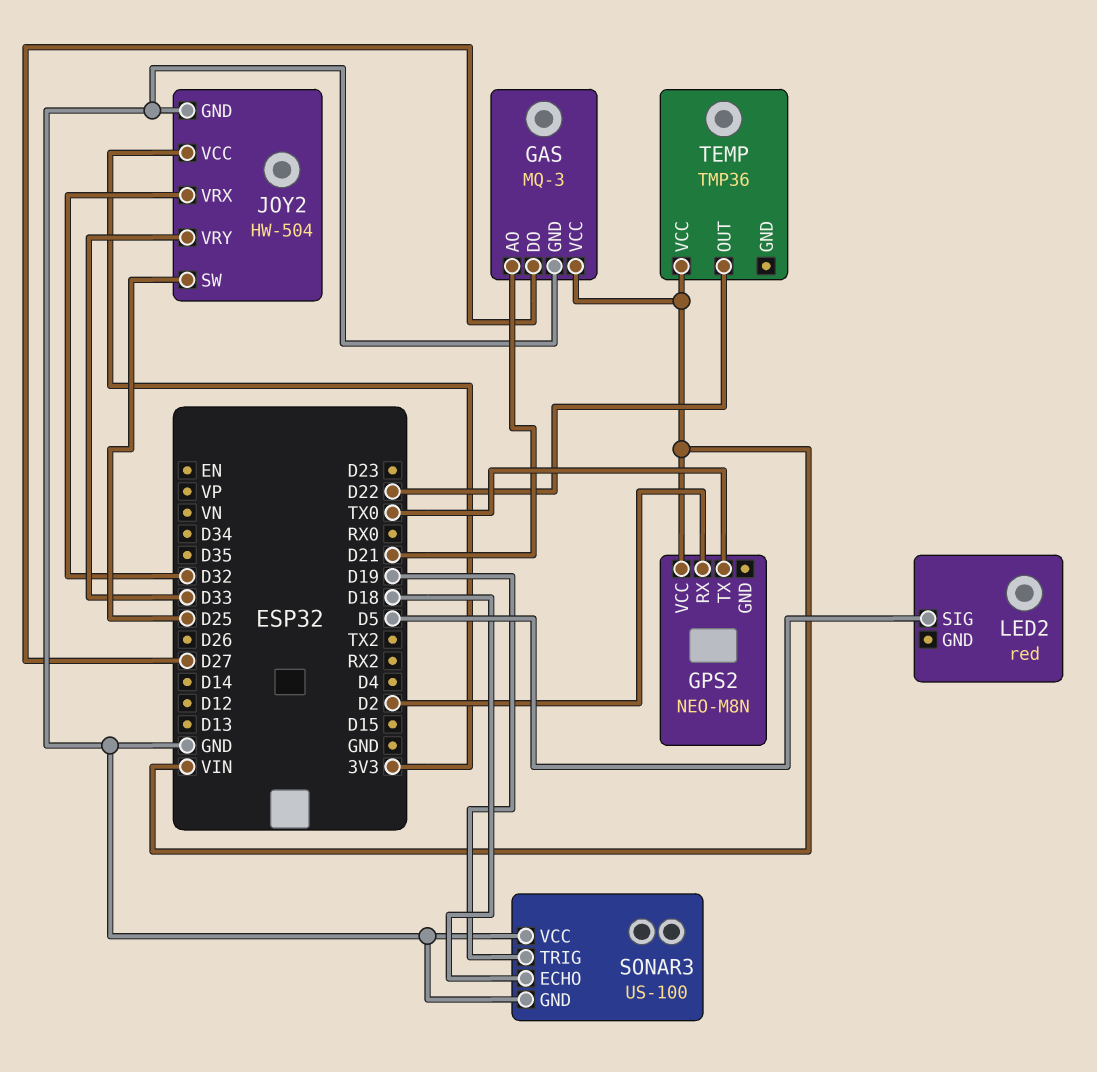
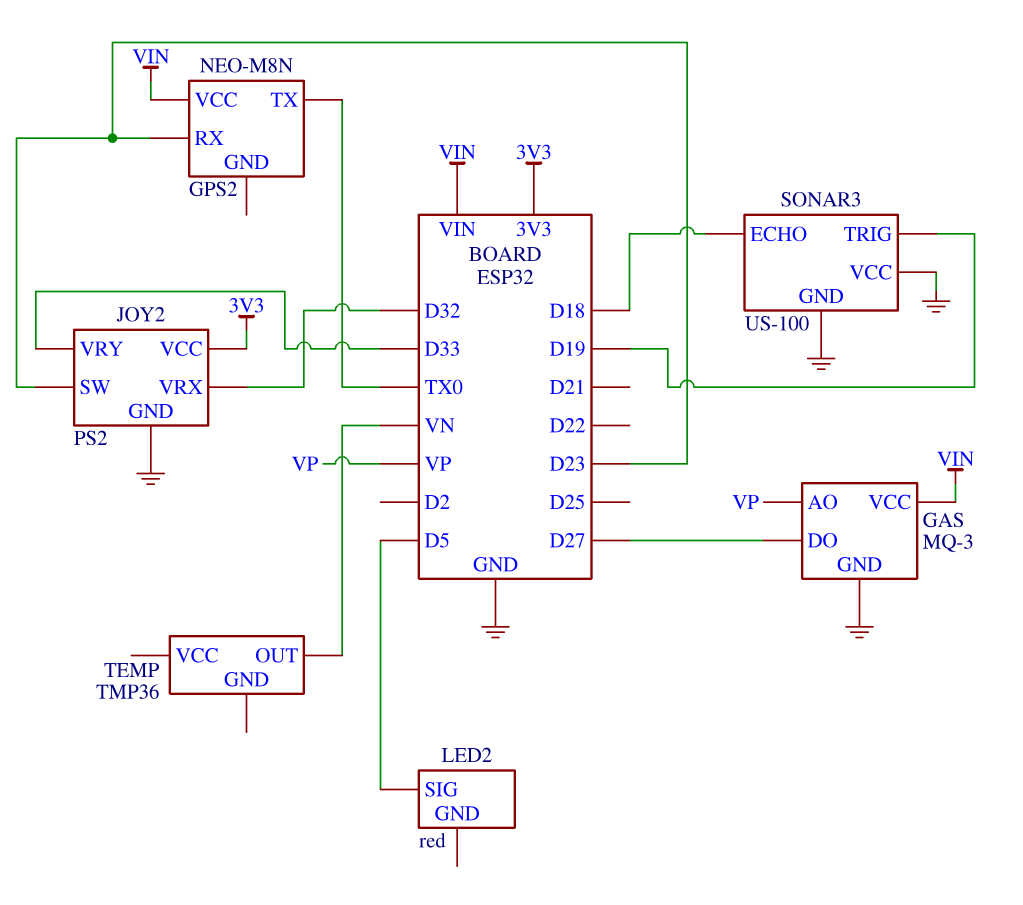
GAS pin AO: D21 -> VP
GPS2 pin RX: D2 -> D23
JOY2: HW-504 -> PS2
JOY2 pin SW: D25 -> D23
TEMP pin OUT: D22 -> VN
TEMP pin VCC: VIN -> none

